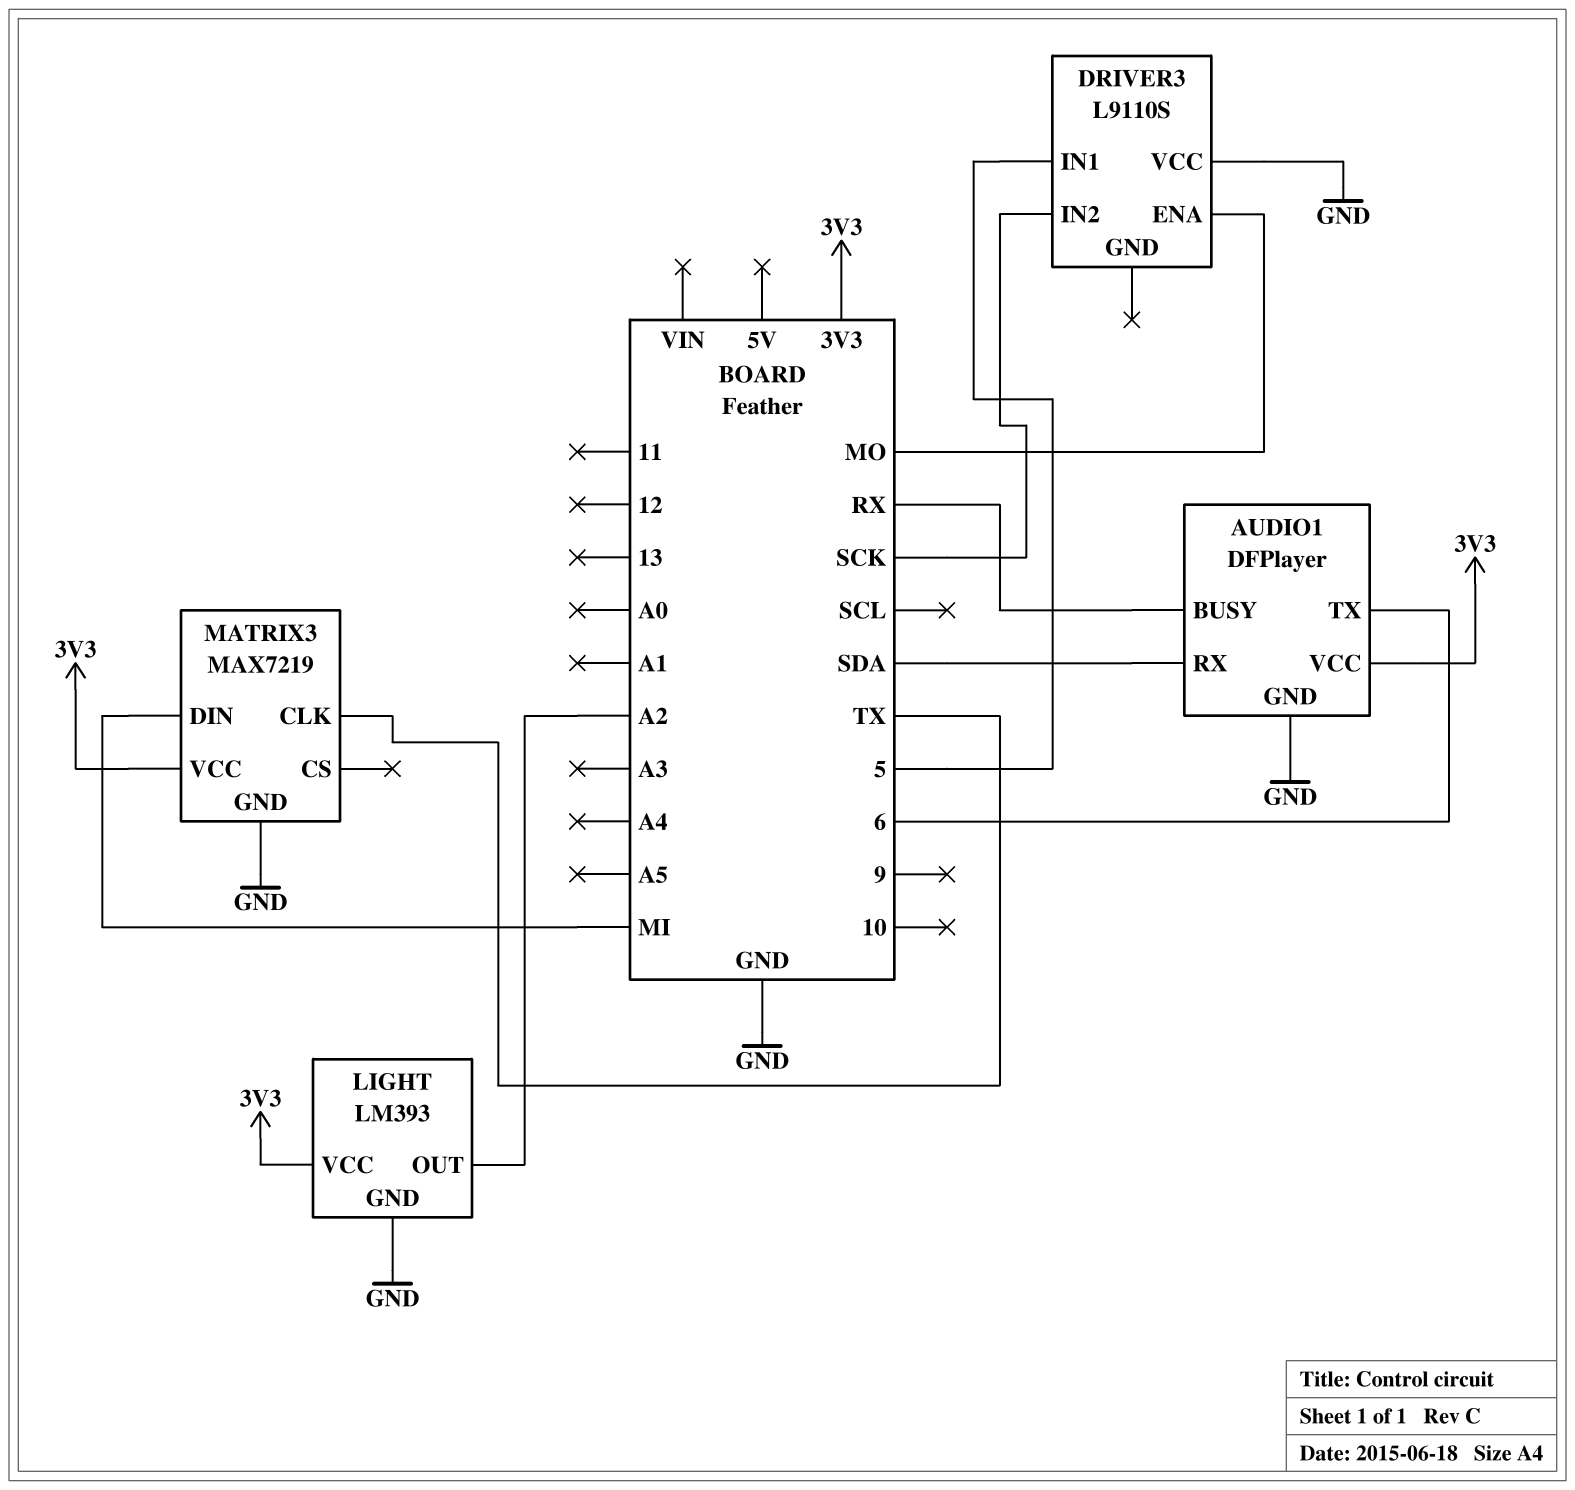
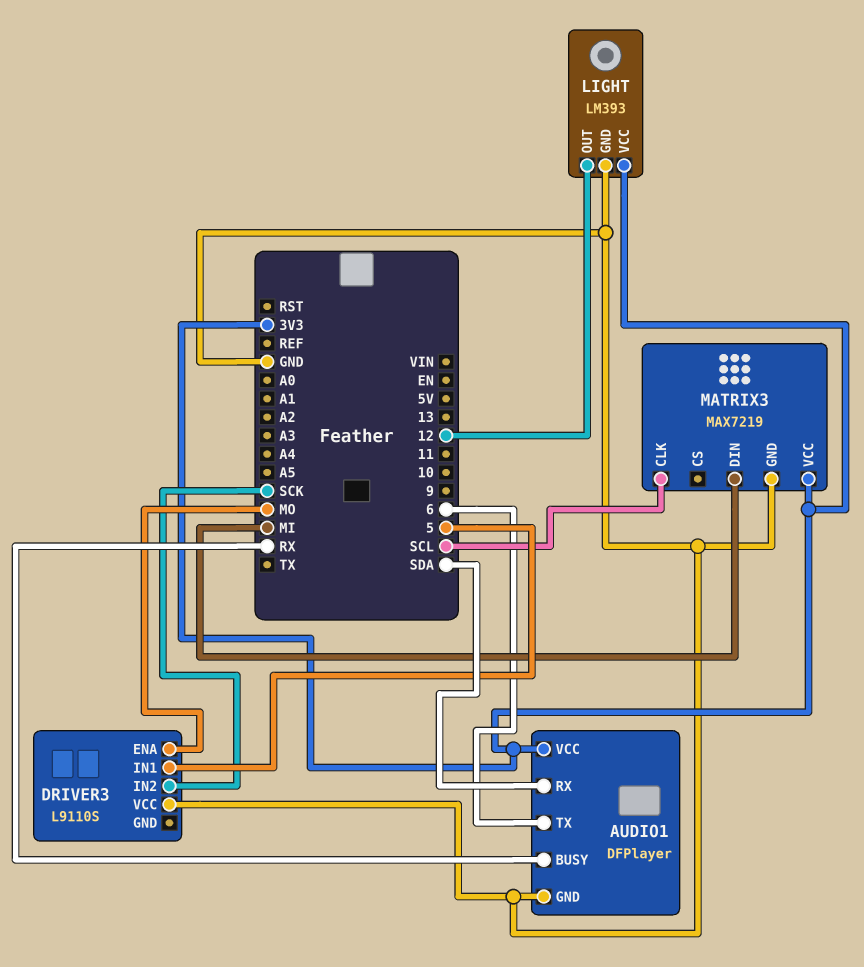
LIGHT pin OUT: A2 -> 12
MATRIX3 pin CLK: TX -> SCL

